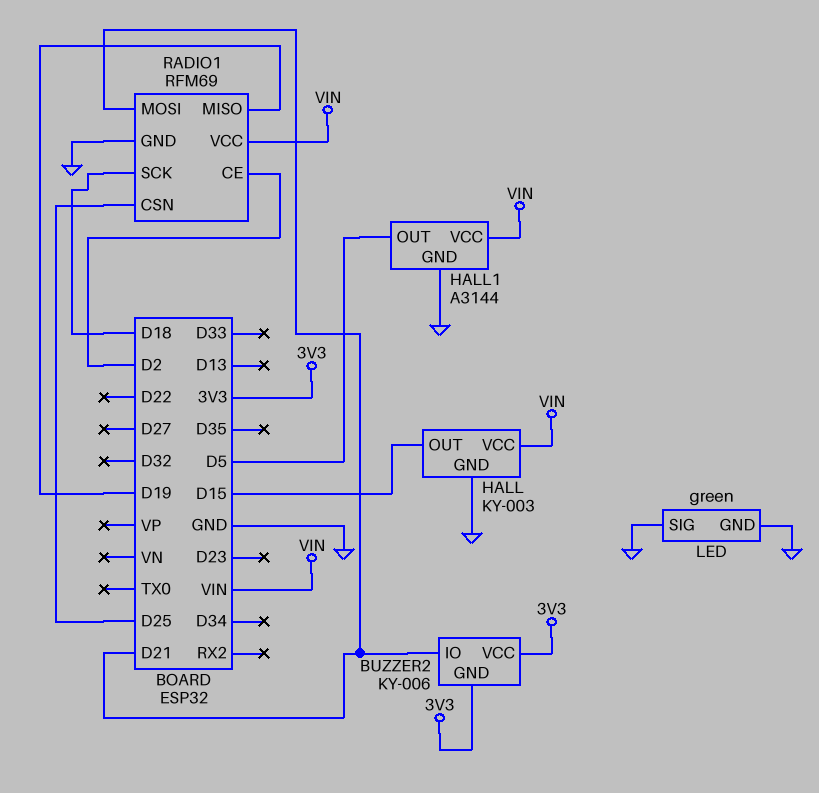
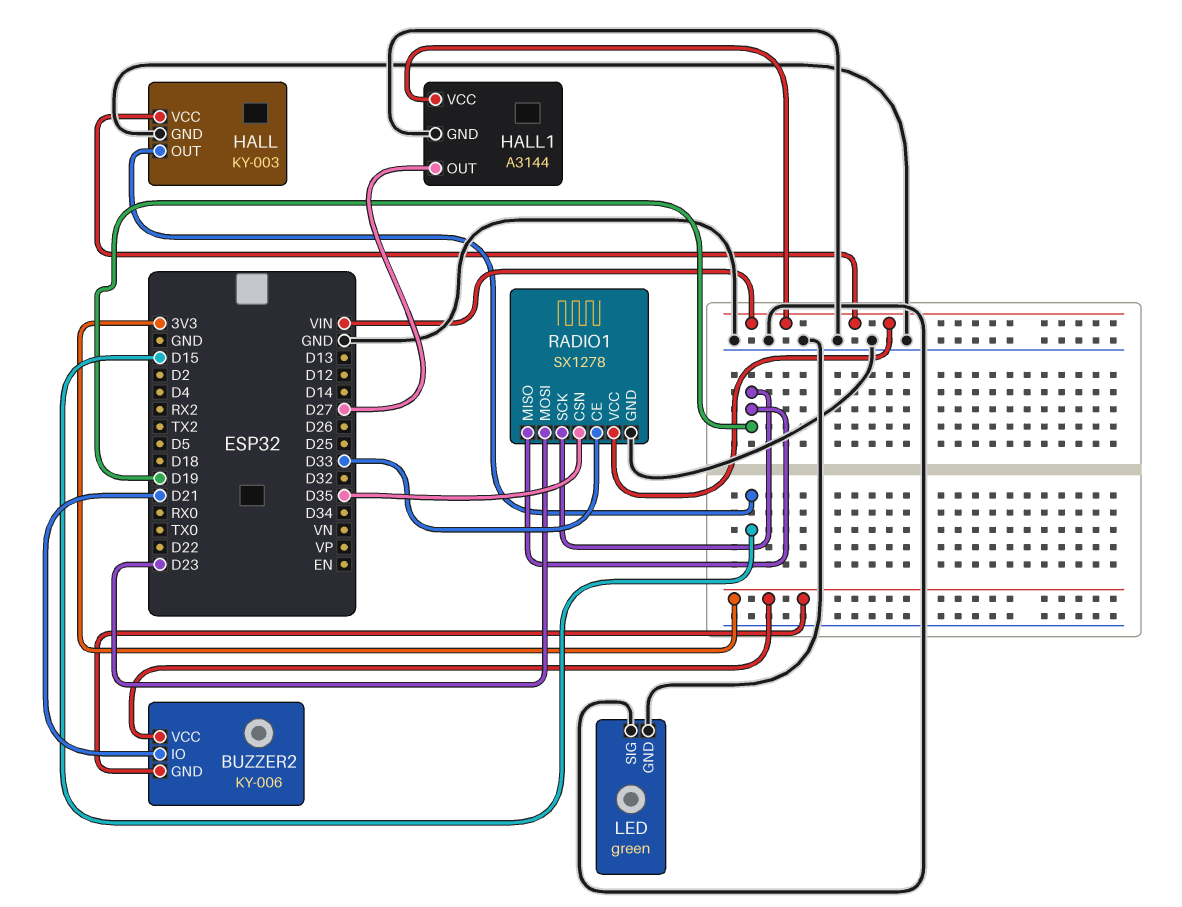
HALL1 pin OUT: D5 -> D27
RADIO1: RFM69 -> SX1278
RADIO1 pin CE: D2 -> D33
RADIO1 pin CSN: D25 -> D35
RADIO1 pin MOSI: D21 -> D23
RADIO1 pin SCK: D18 -> D19

